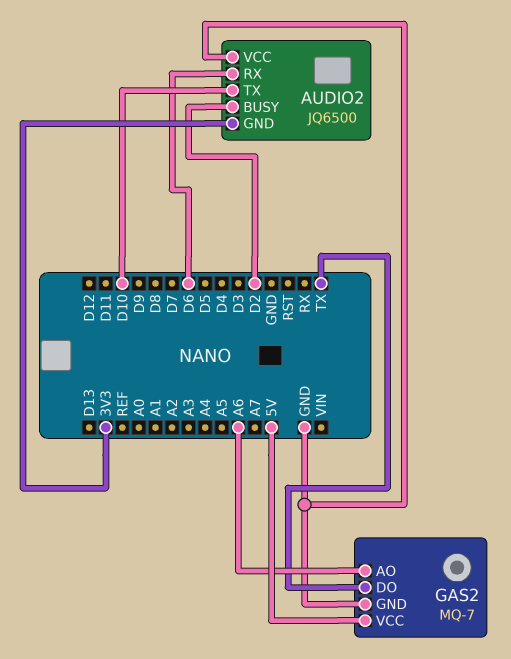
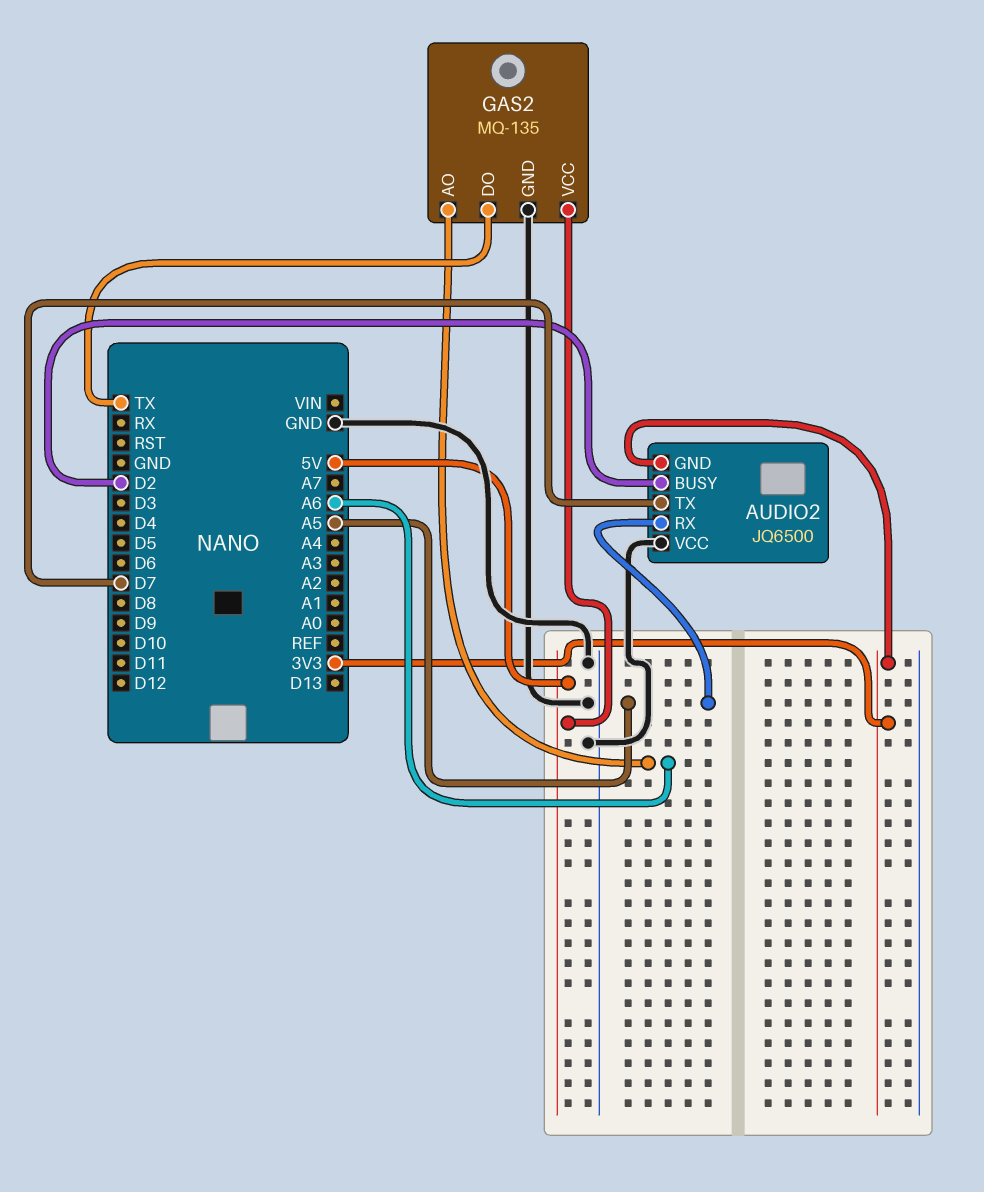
AUDIO2 pin RX: D6 -> A5
AUDIO2 pin TX: D10 -> D7
GAS2: MQ-7 -> MQ-135

